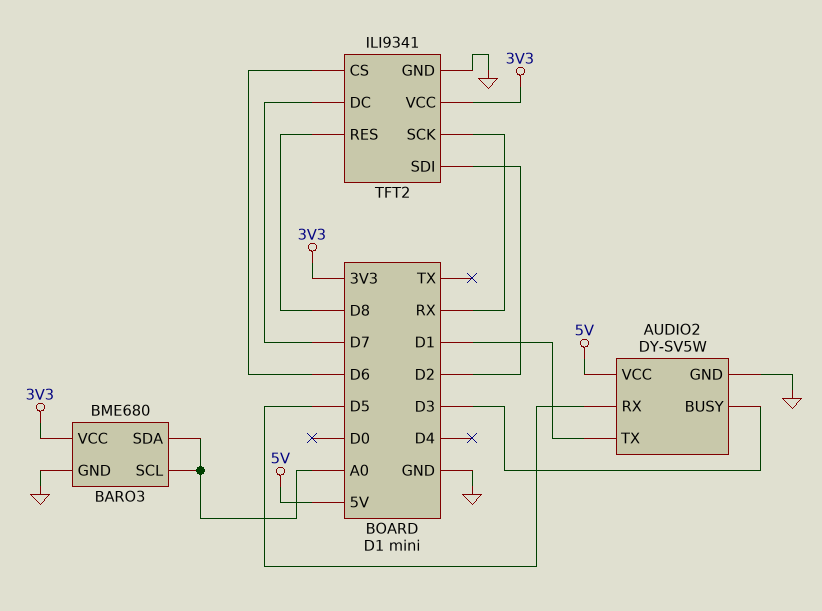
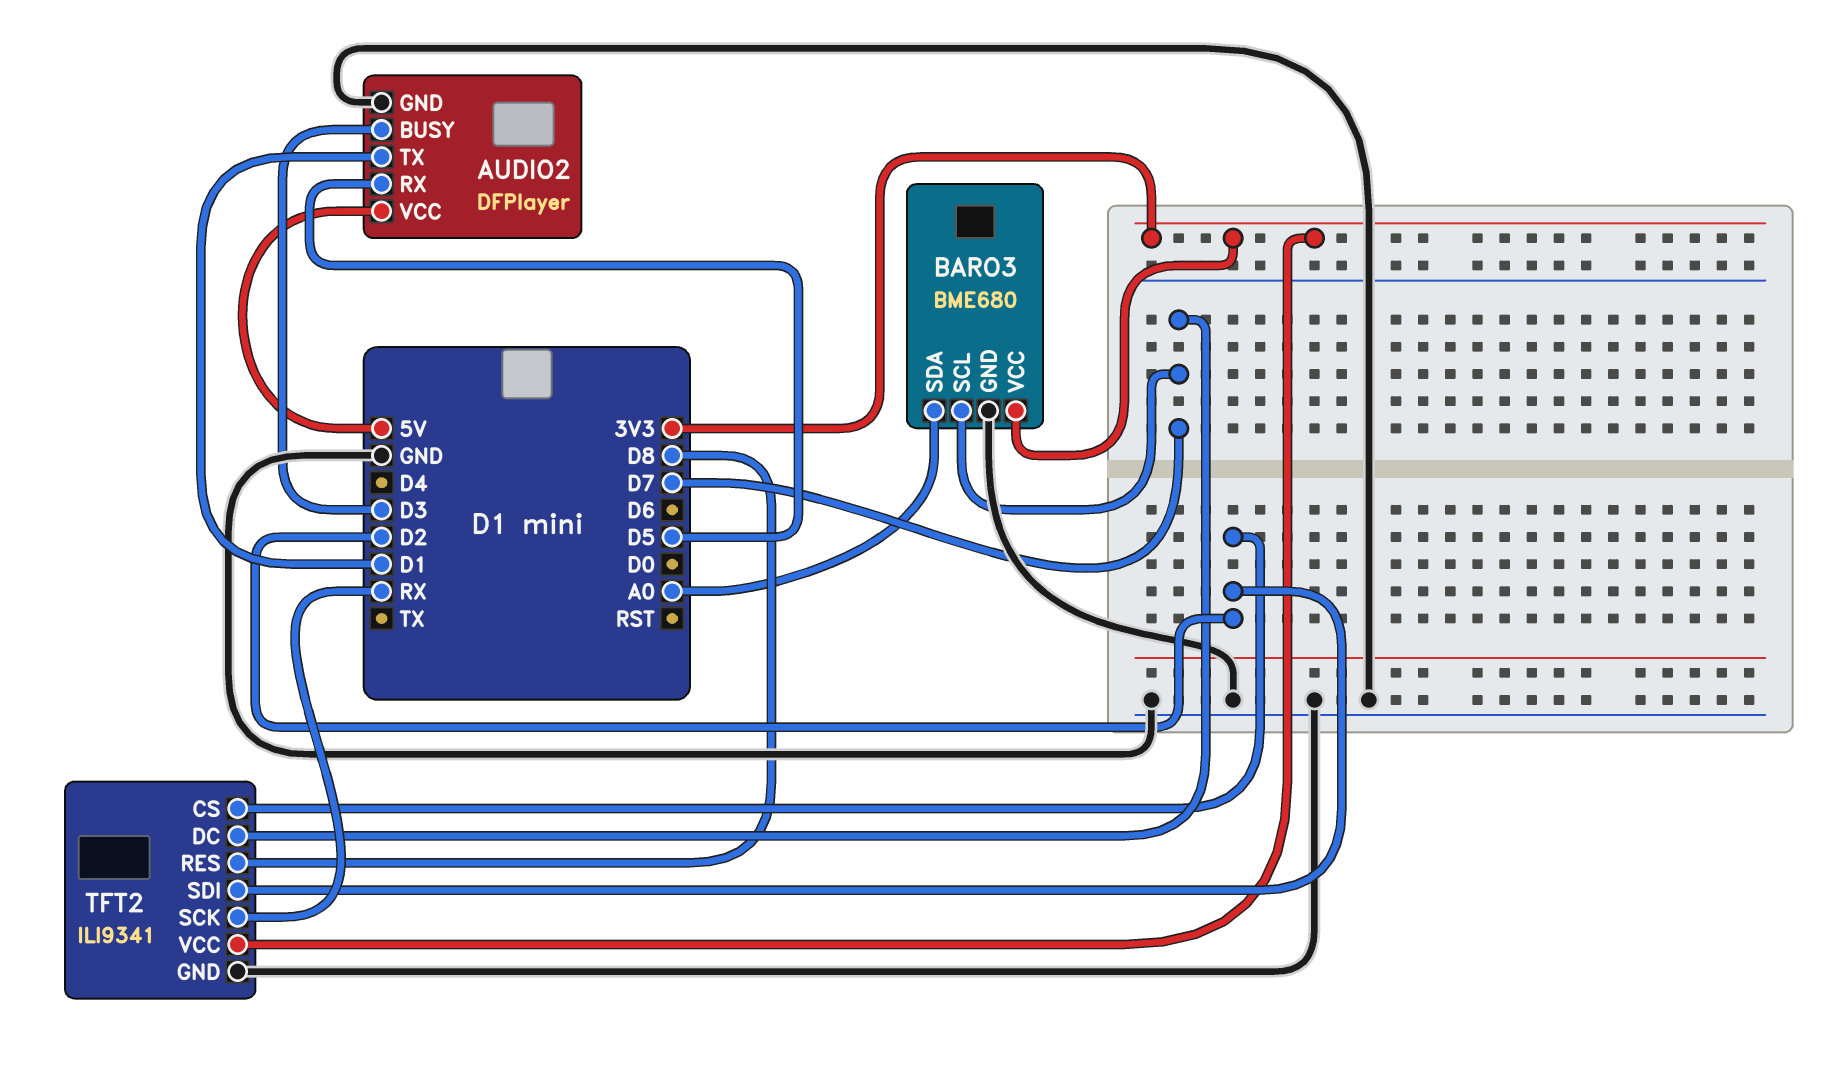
AUDIO2: DY-SV5W -> DFPlayer
BARO3 pin SCL: A0 -> D7
TFT2 pin CS: D6 -> D2

